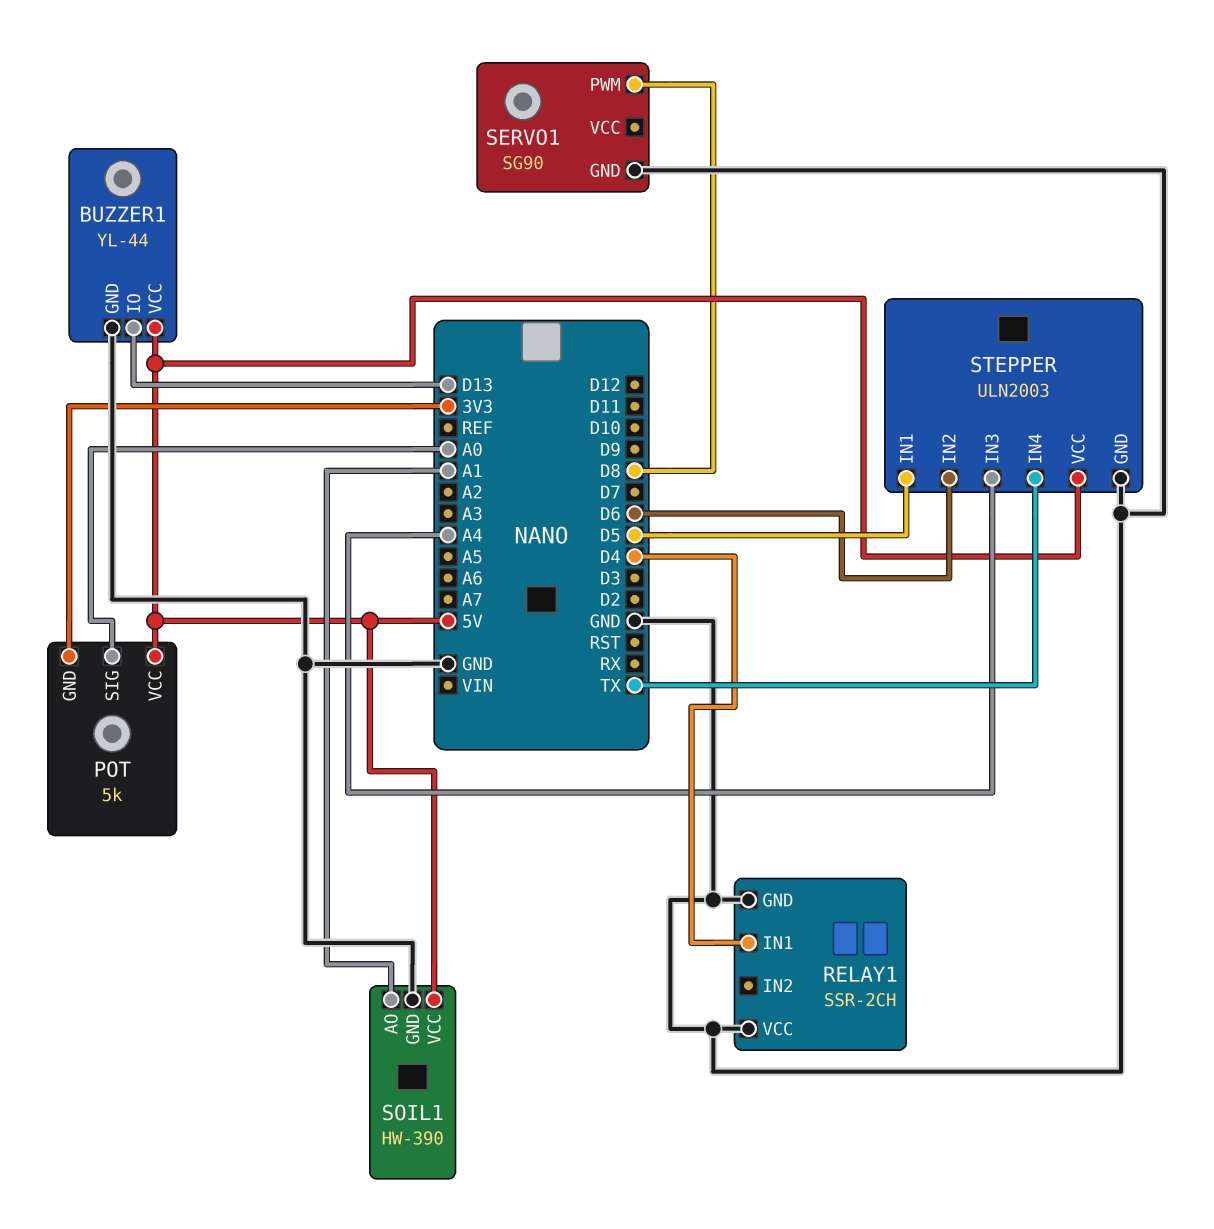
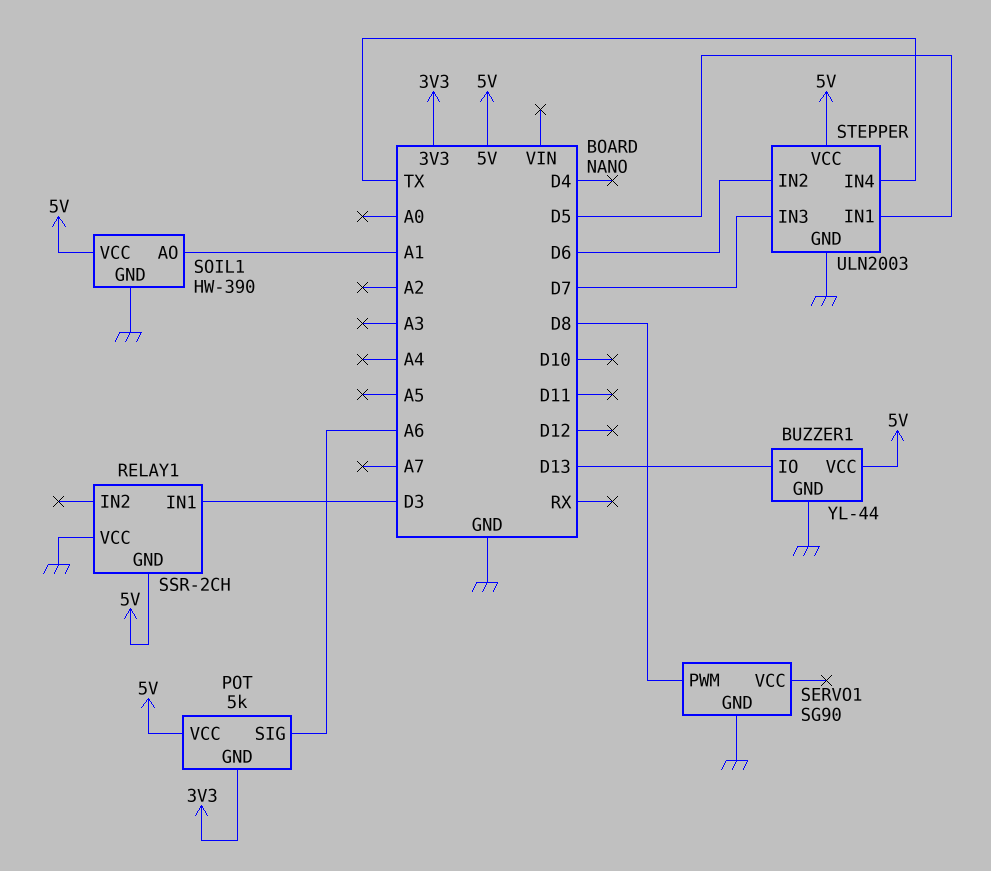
POT pin SIG: A0 -> A6
RELAY1 pin GND: GND -> 5V
RELAY1 pin IN1: D4 -> D3
STEPPER pin IN3: A4 -> D7

